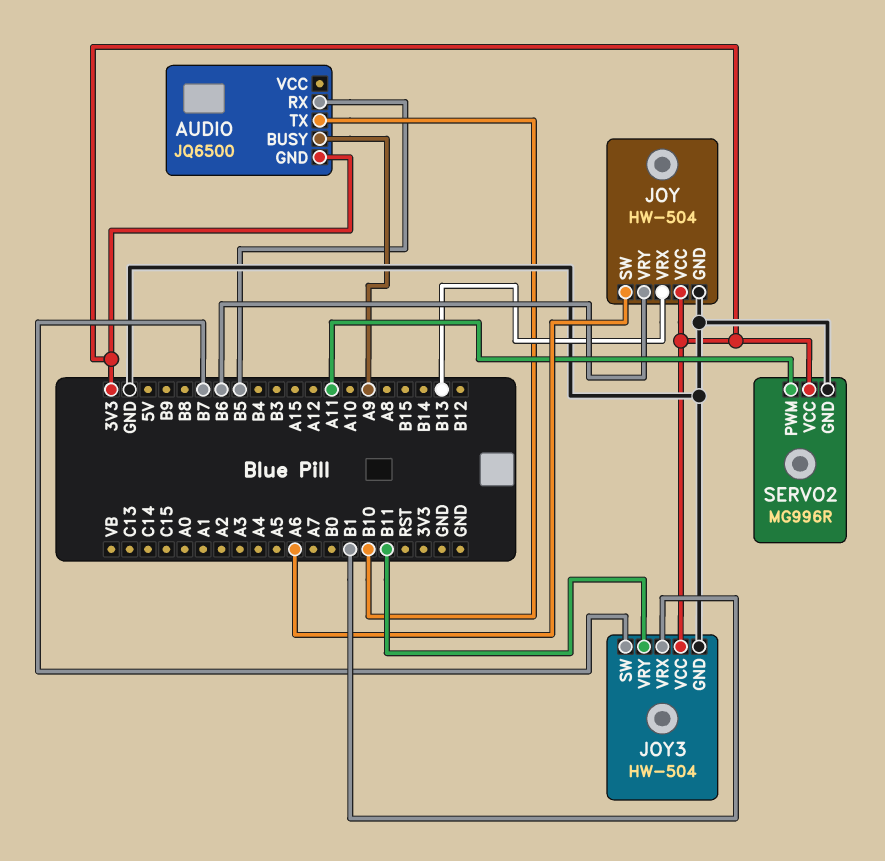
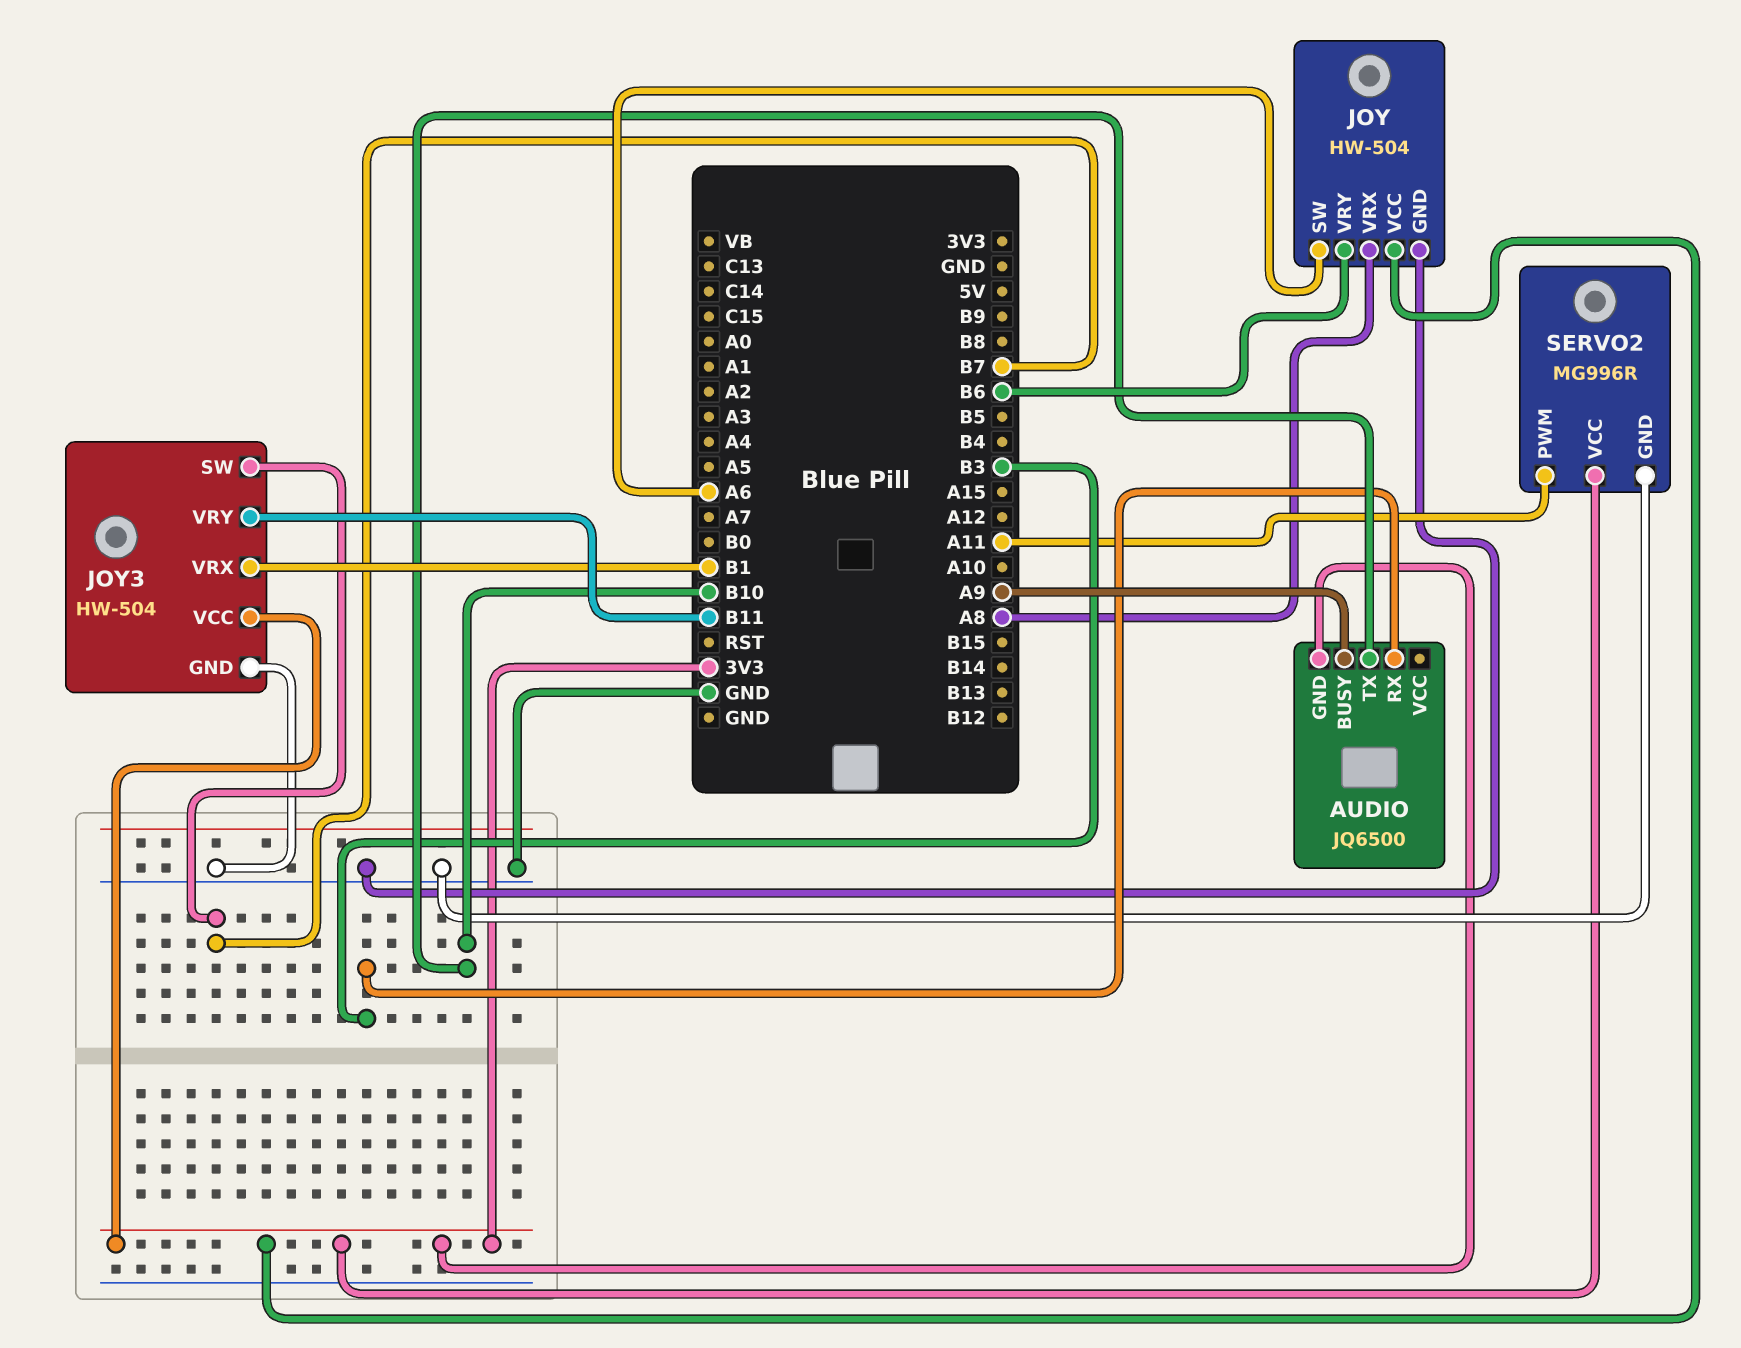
AUDIO pin RX: B5 -> B3
JOY pin VRX: B13 -> A8

